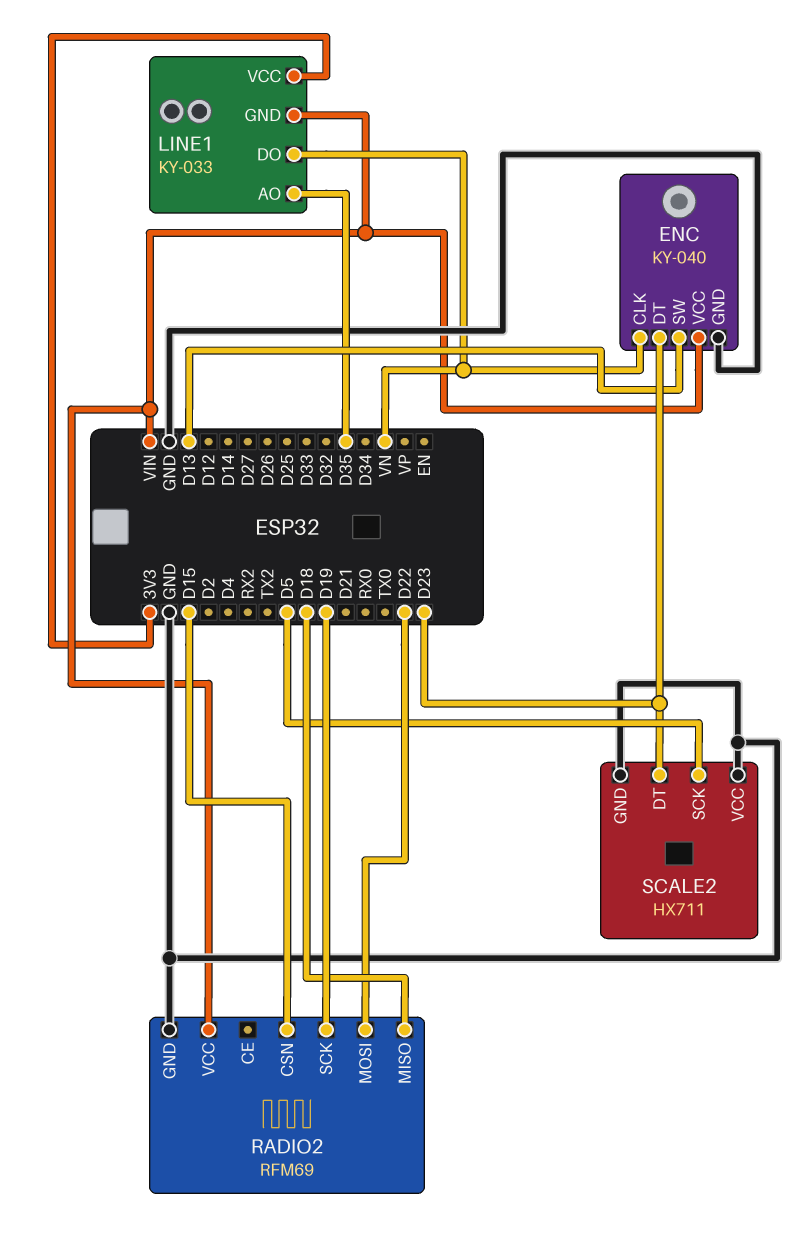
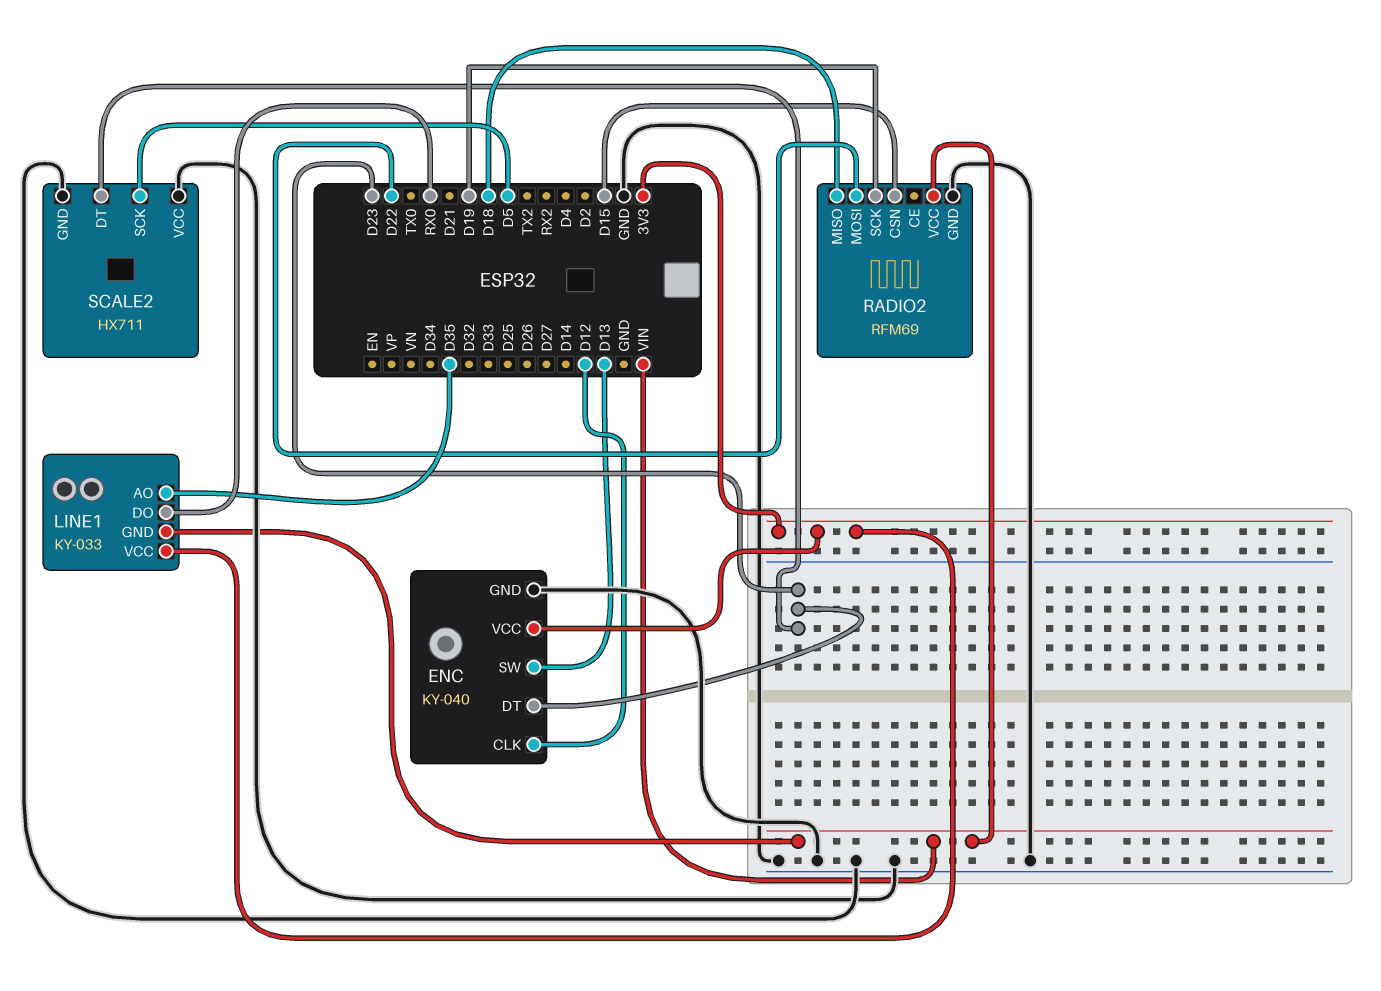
ENC pin CLK: VN -> D12
ENC pin VCC: VIN -> 3V3
LINE1 pin DO: VN -> RX0

